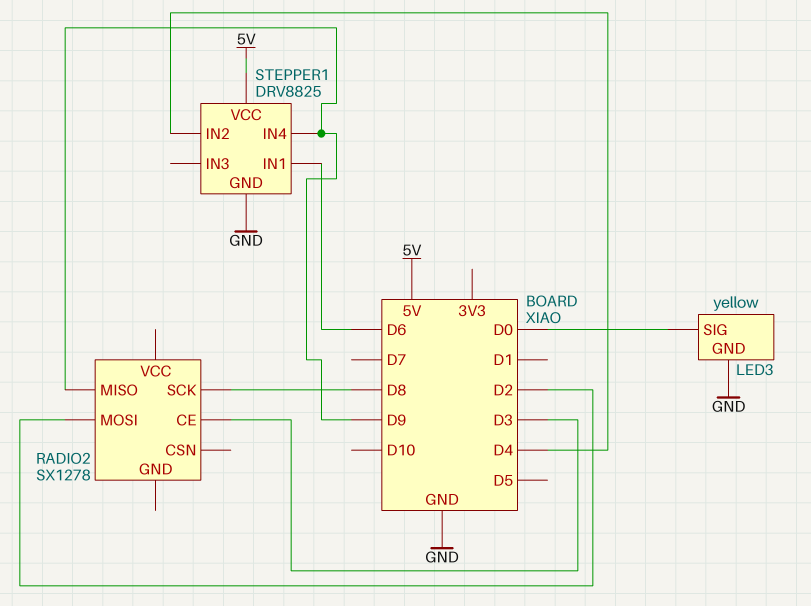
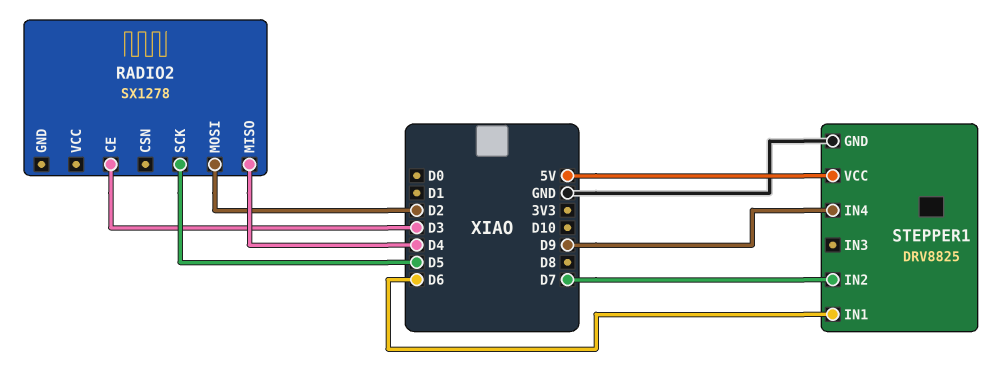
LED3: yellow -> none
LED3 pin GND: GND -> none
LED3 pin SIG: D0 -> none
RADIO2 pin MISO: D9 -> D4
RADIO2 pin SCK: D8 -> D5
STEPPER1 pin IN2: D4 -> D7

